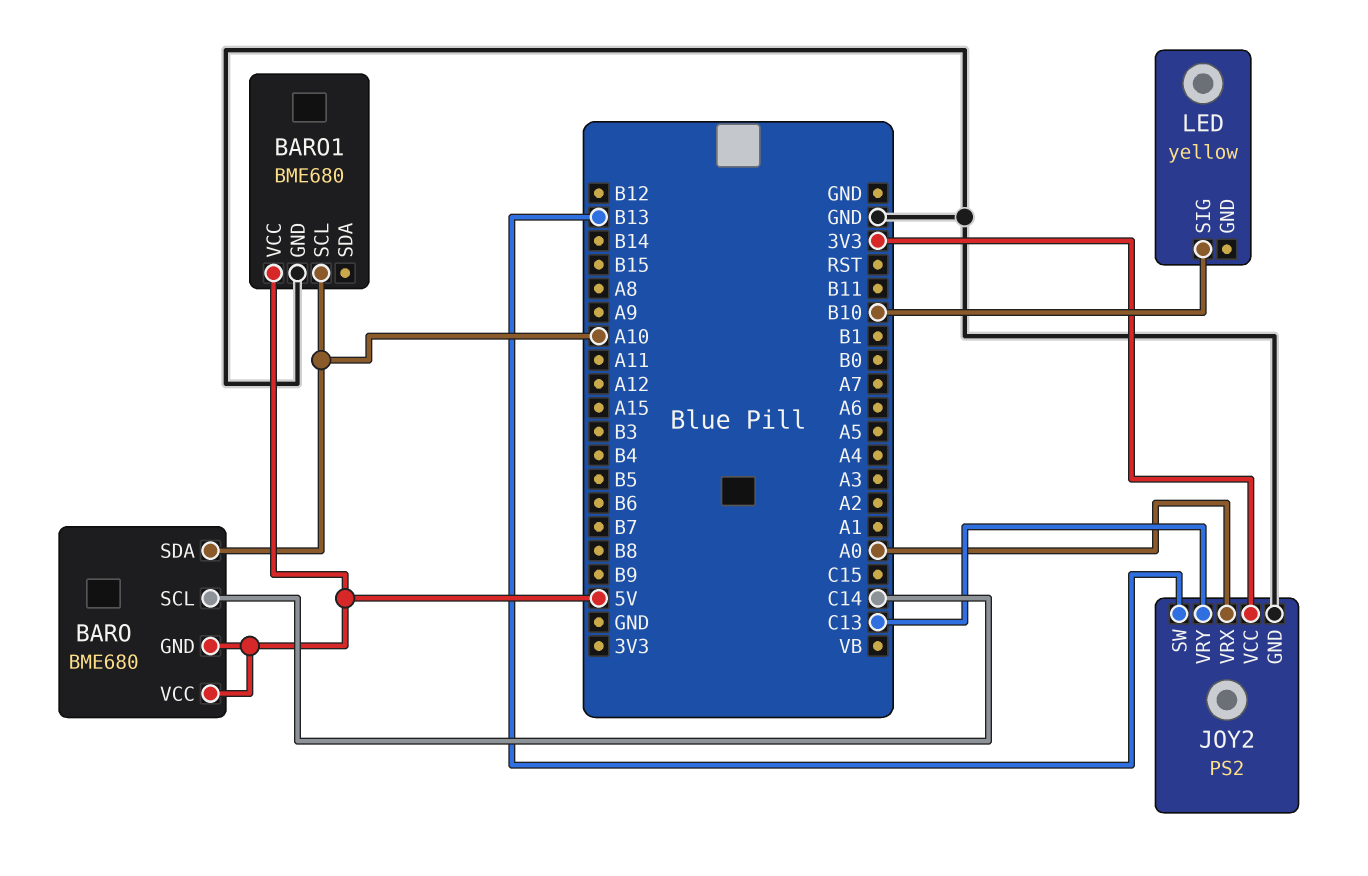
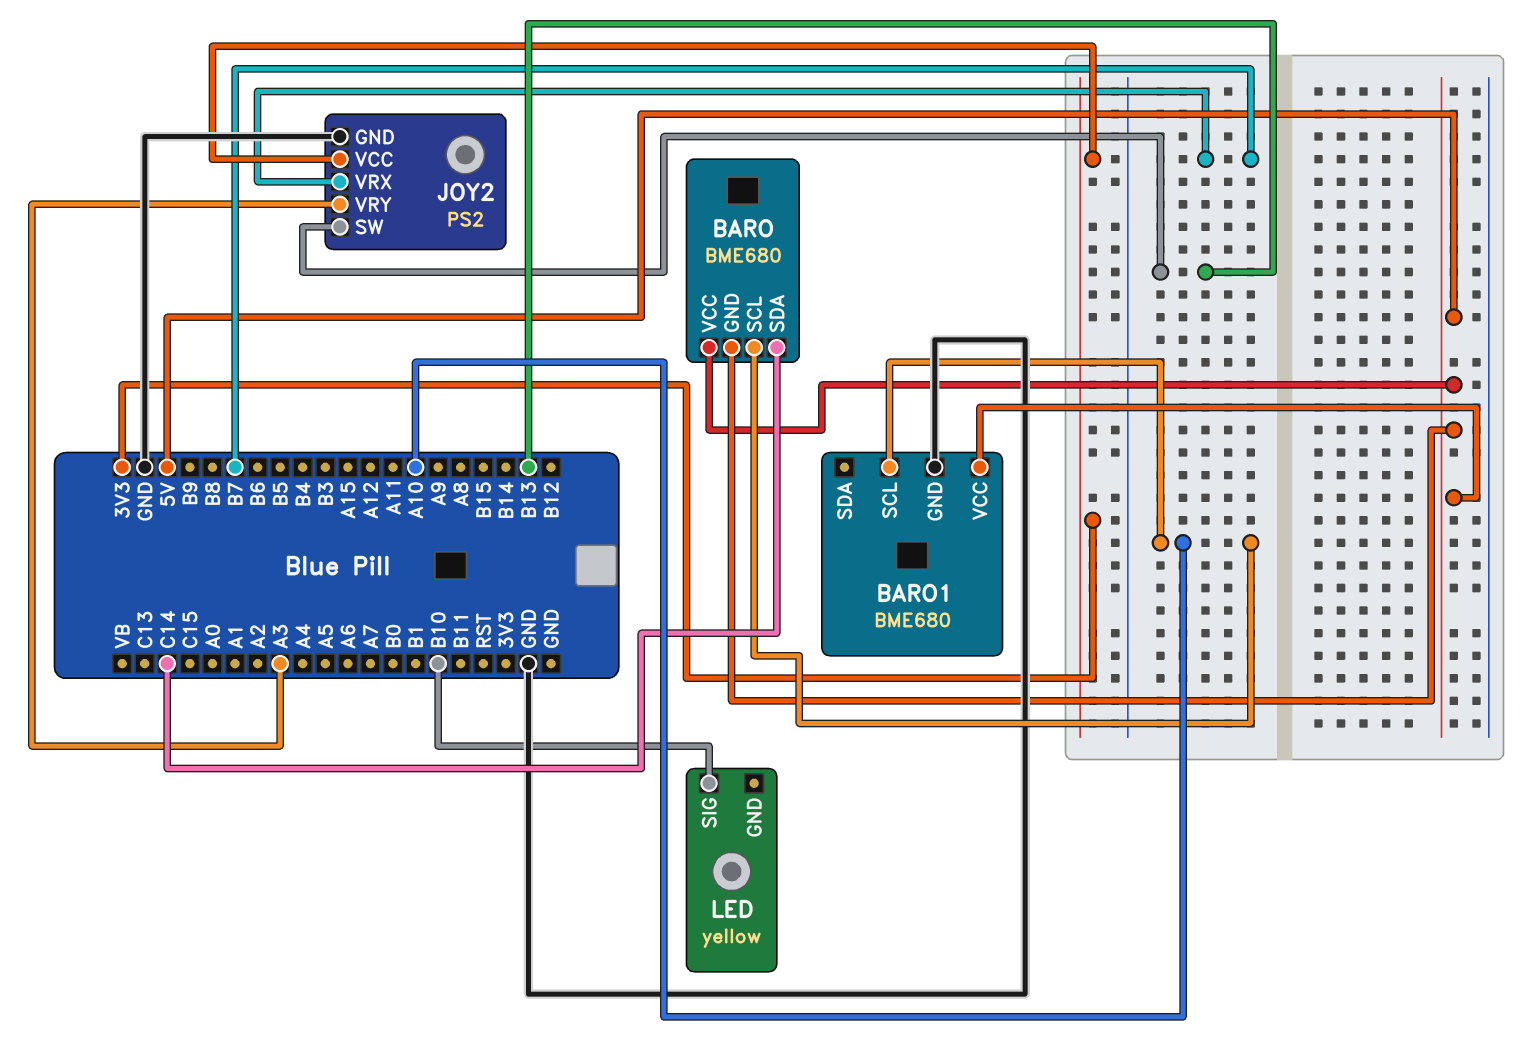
BARO pin SCL: C14 -> A10
BARO pin SDA: A10 -> C14
JOY2 pin VRX: A0 -> B7
JOY2 pin VRY: C13 -> A3

